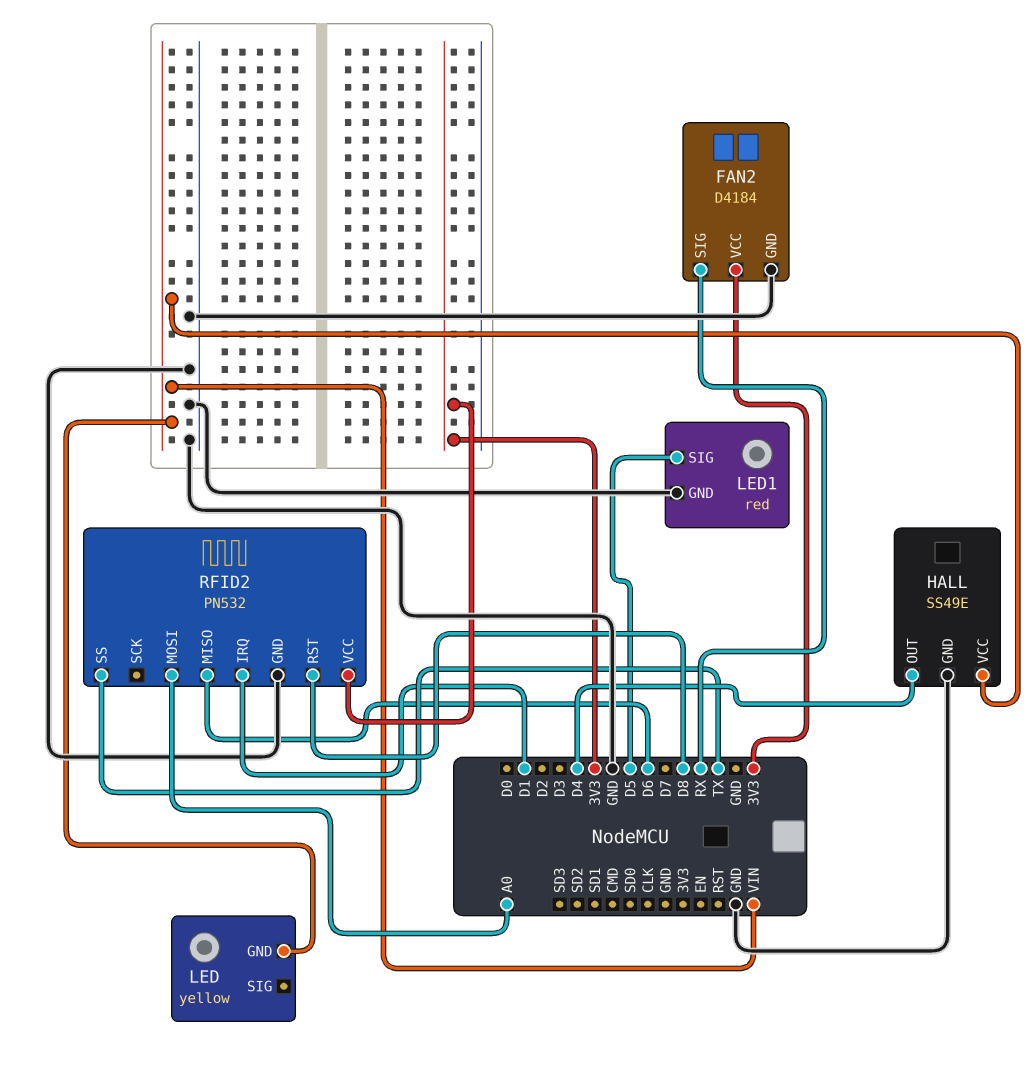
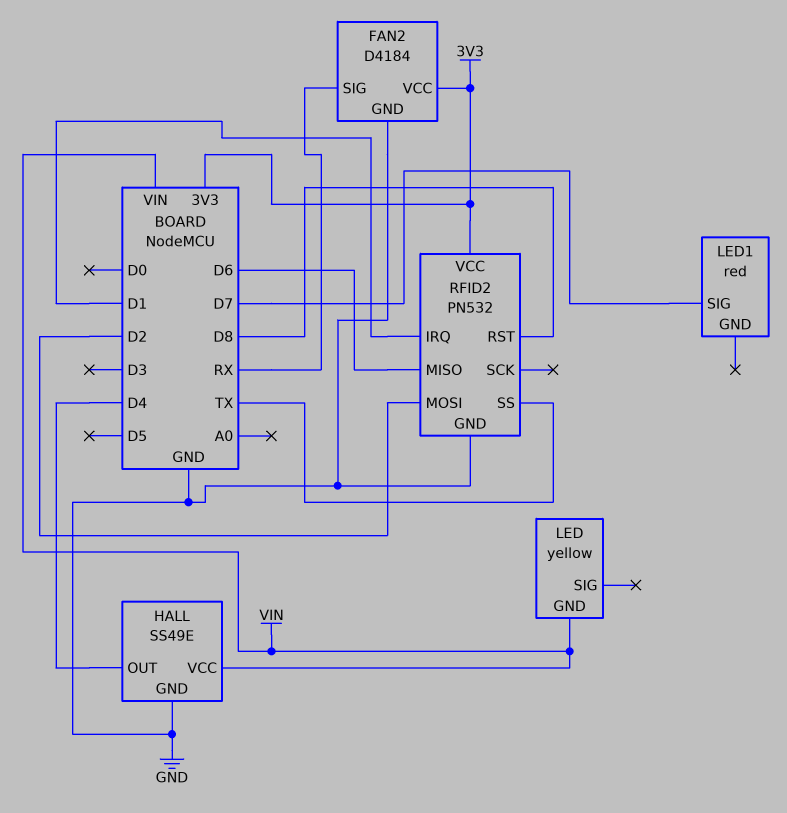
LED1 pin GND: GND -> none
LED1 pin SIG: D5 -> D7
RFID2 pin MOSI: A0 -> D2

